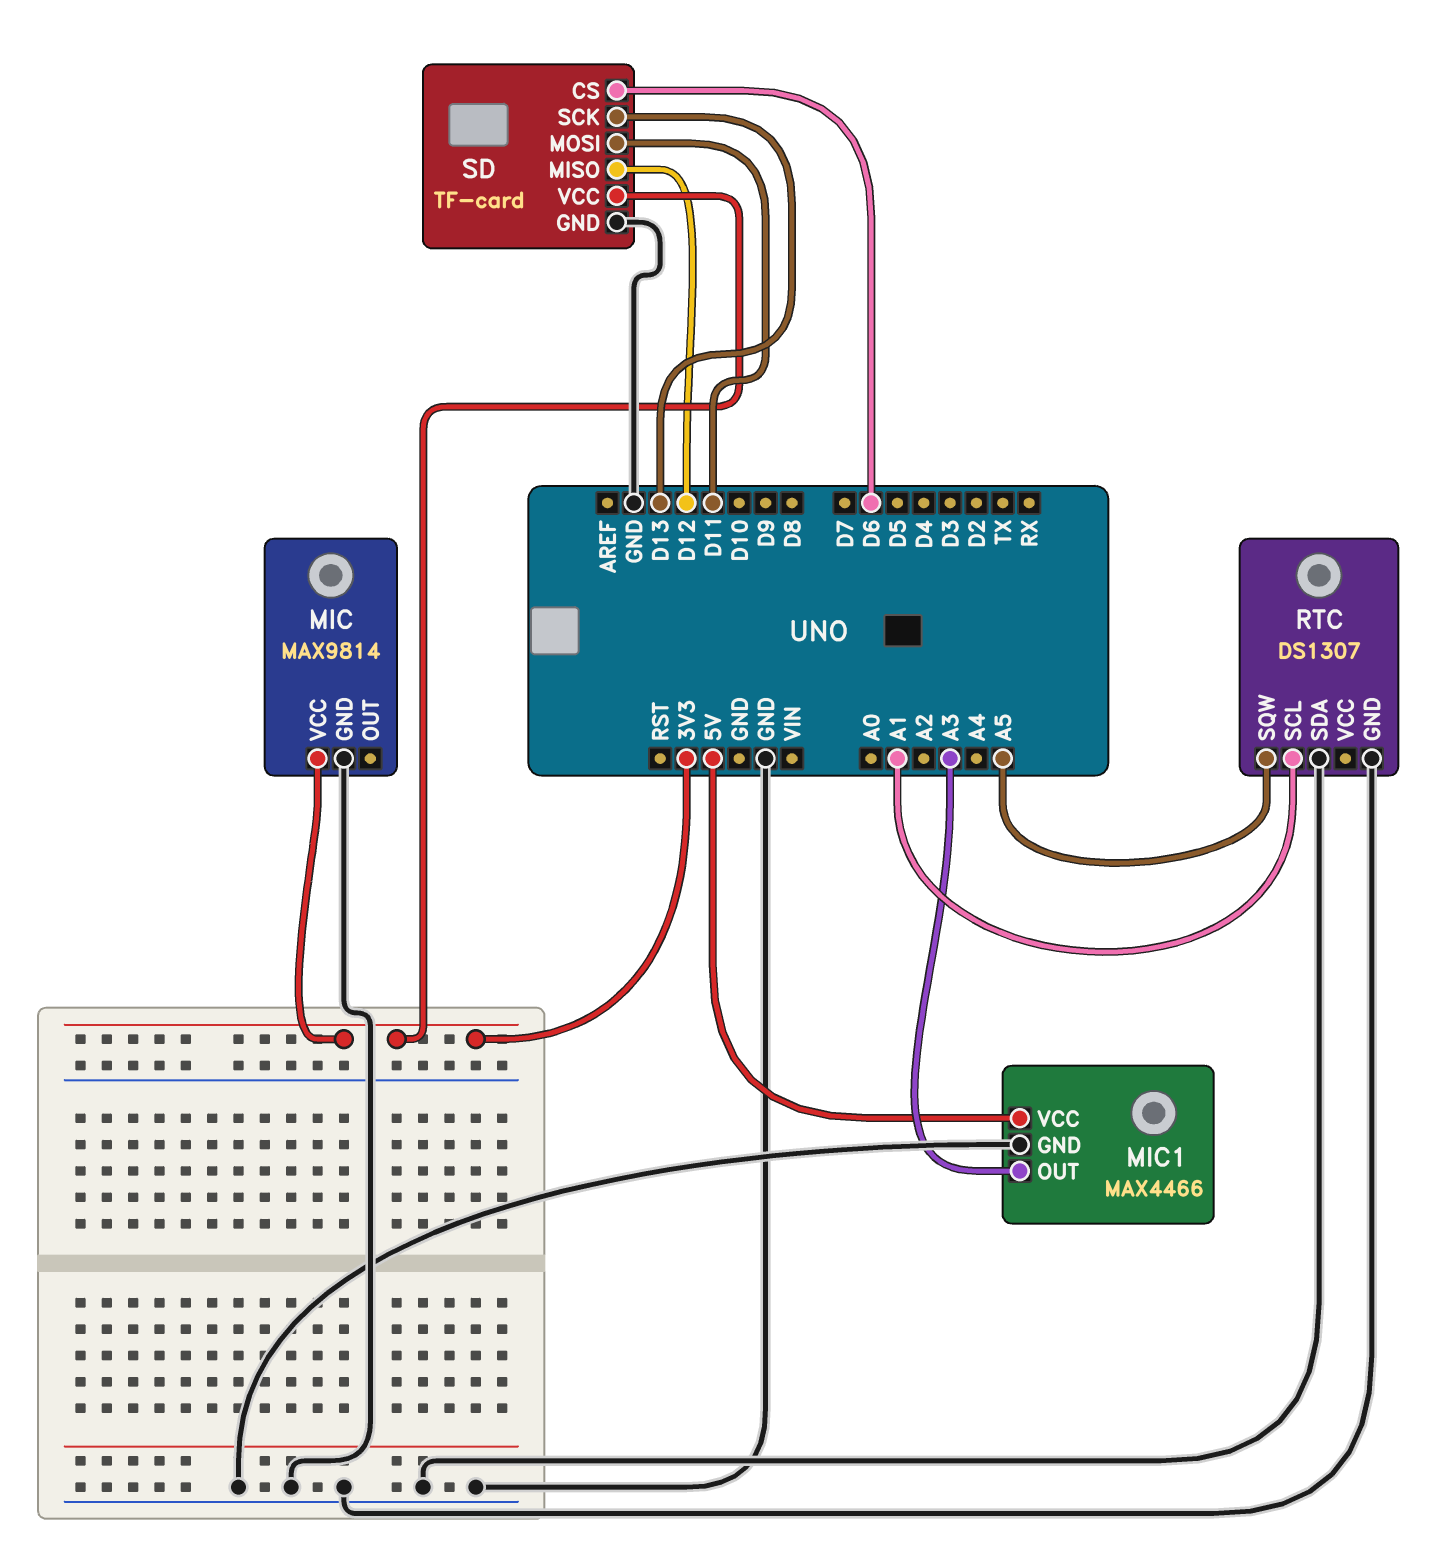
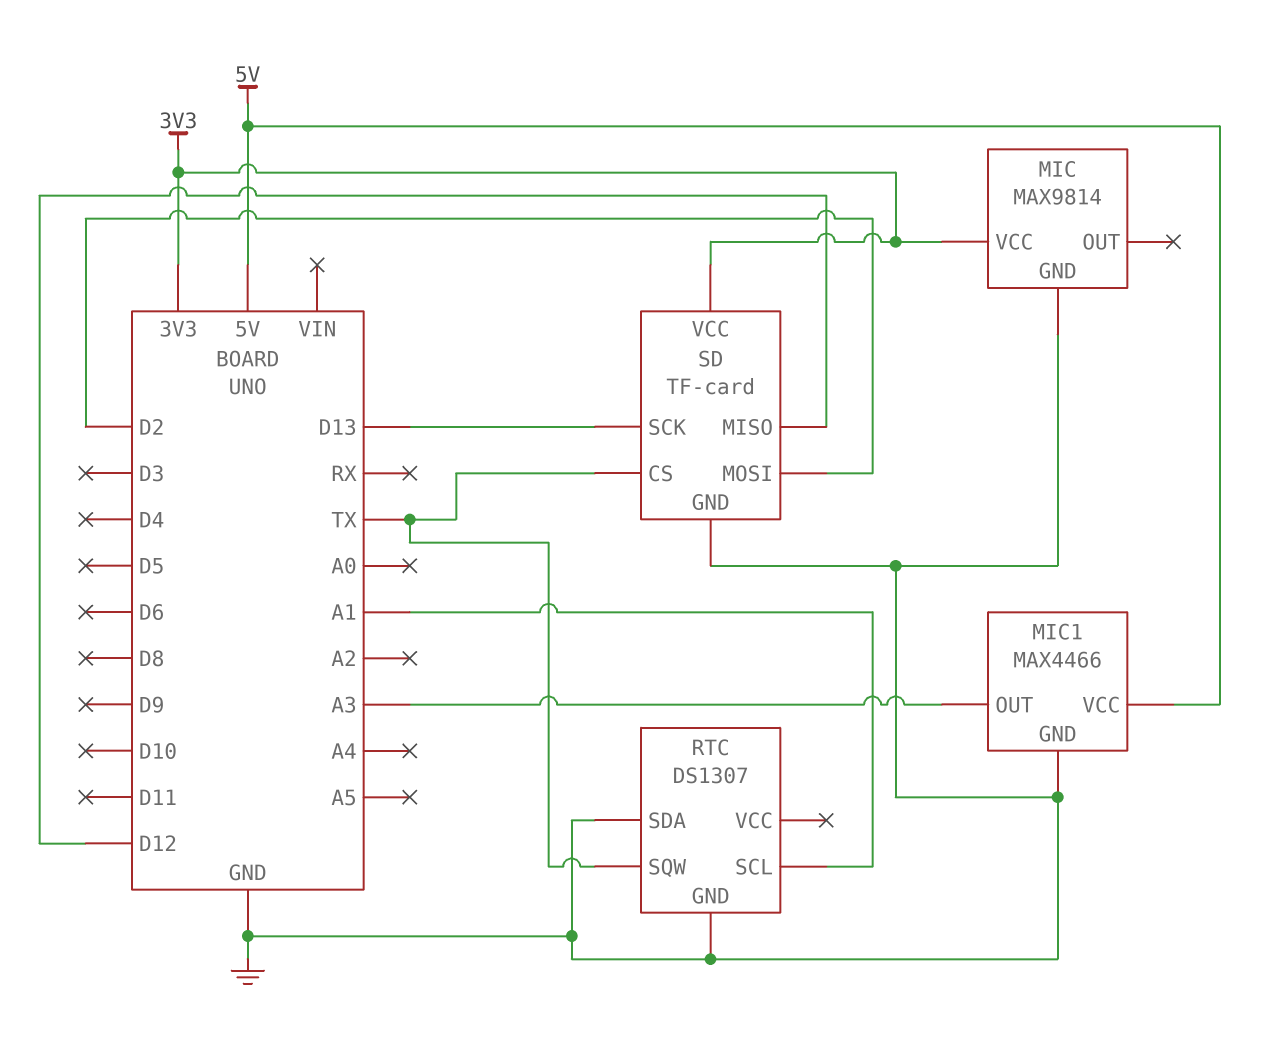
RTC pin SQW: A5 -> TX
SD pin CS: D6 -> TX
SD pin MOSI: D11 -> D2

